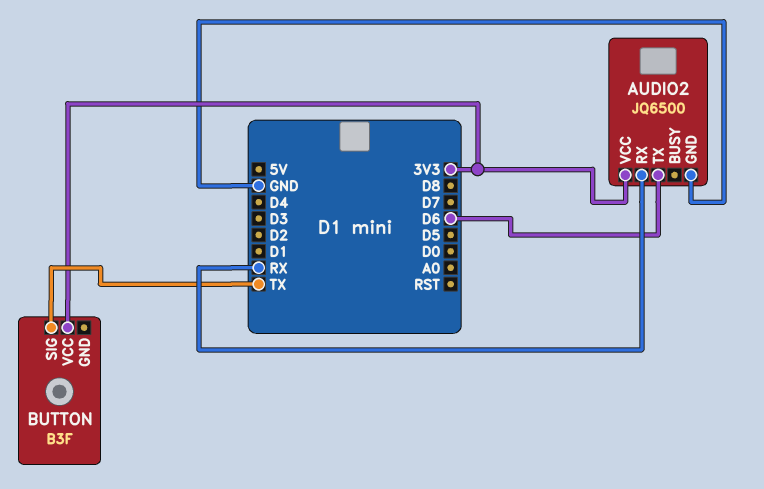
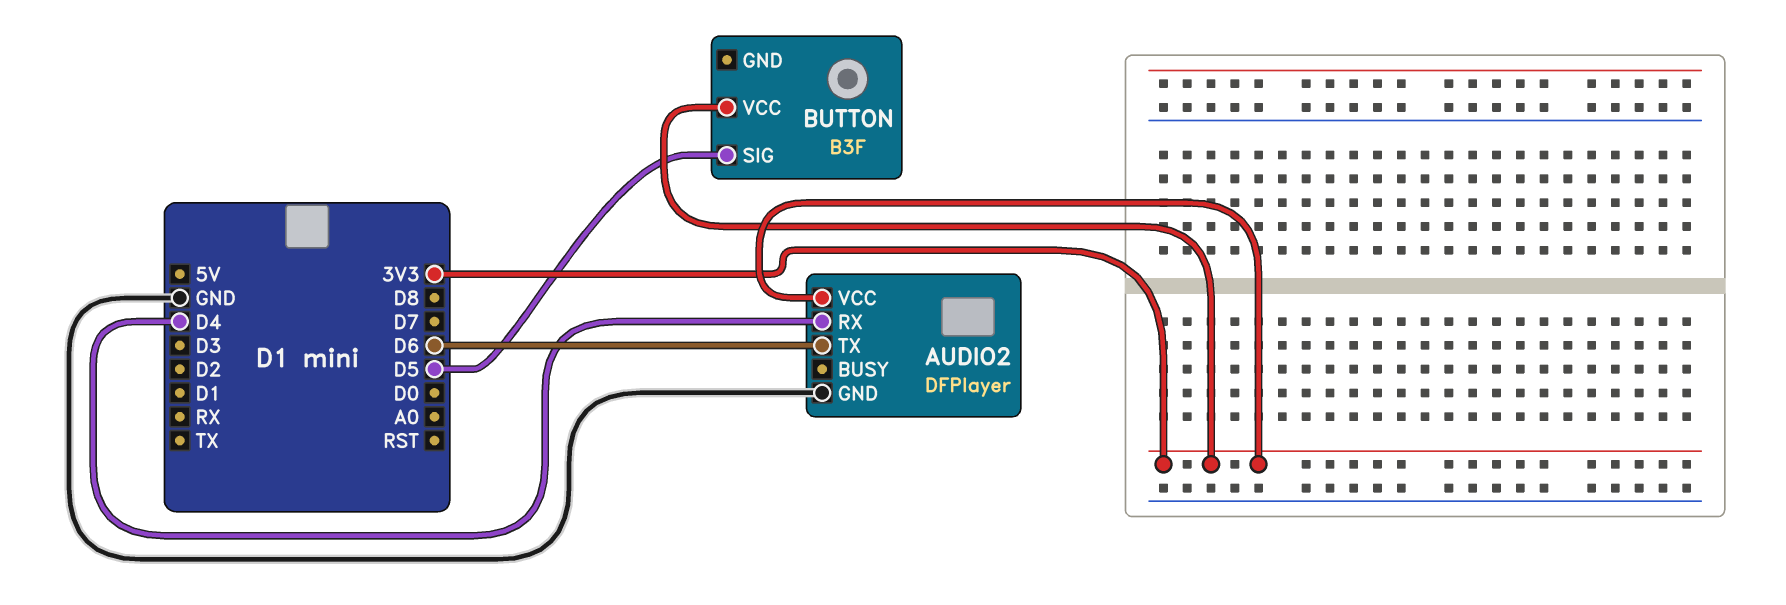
AUDIO2: JQ6500 -> DFPlayer
AUDIO2 pin RX: RX -> D4
BUTTON pin SIG: TX -> D5

